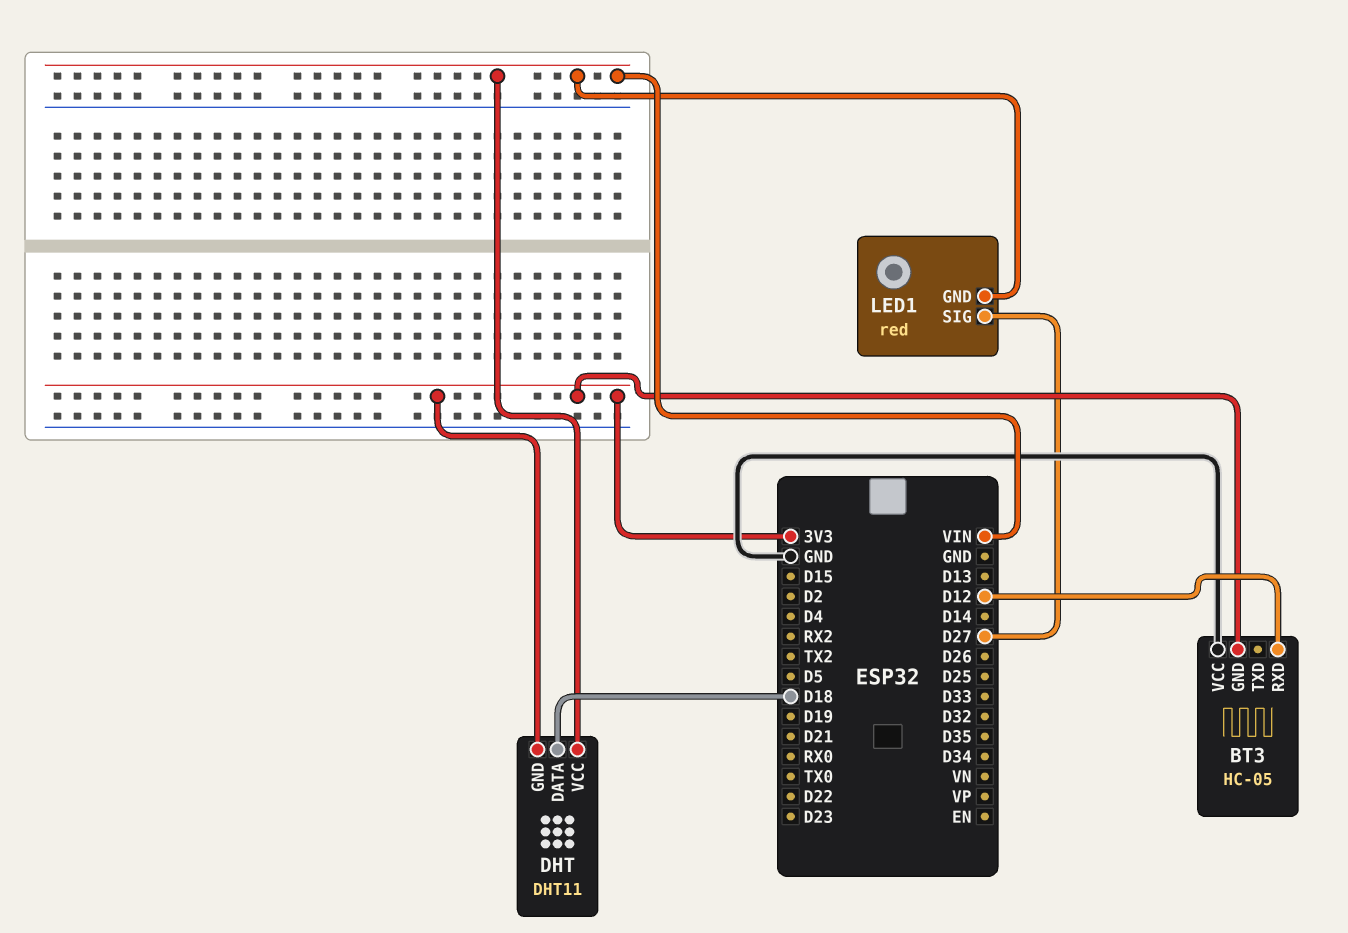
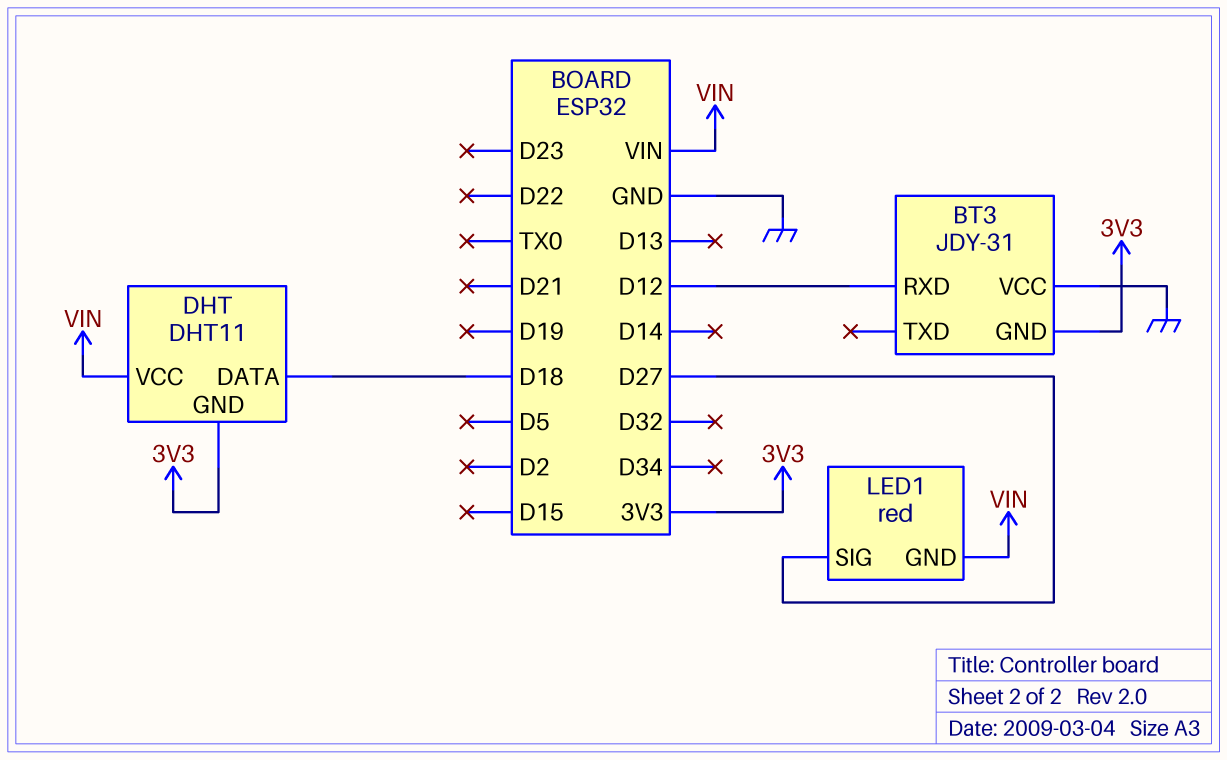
BT3: HC-05 -> JDY-31

